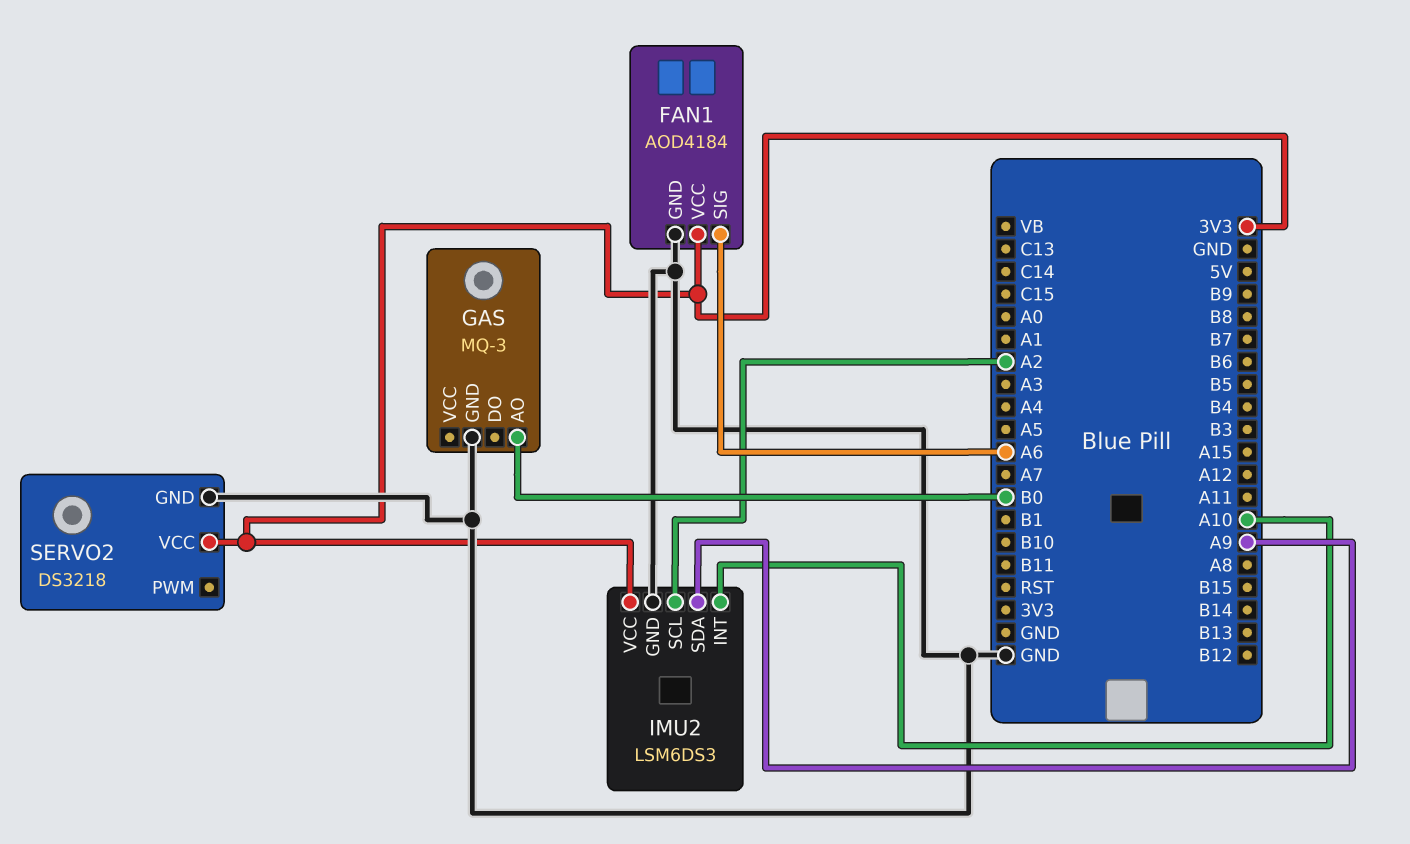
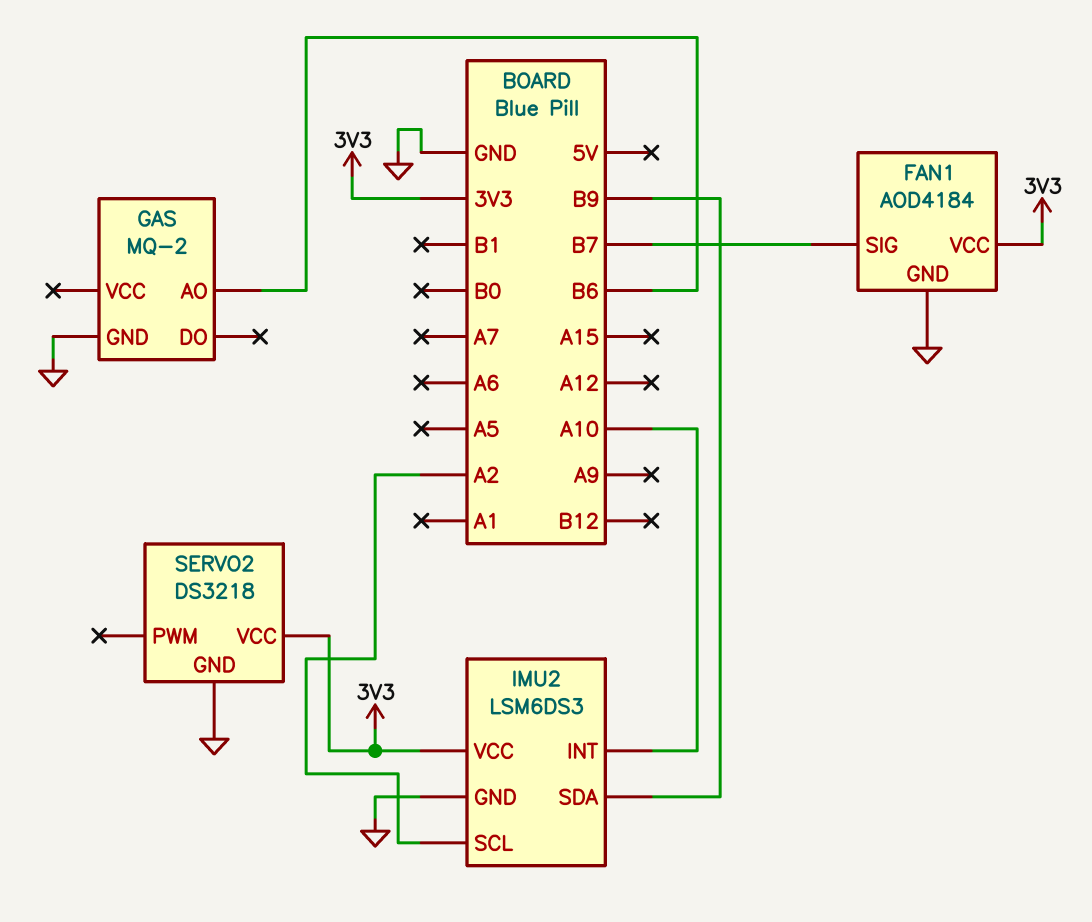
FAN1 pin SIG: A6 -> B7
GAS: MQ-3 -> MQ-2
GAS pin AO: B0 -> B6
IMU2 pin SDA: A9 -> B9

